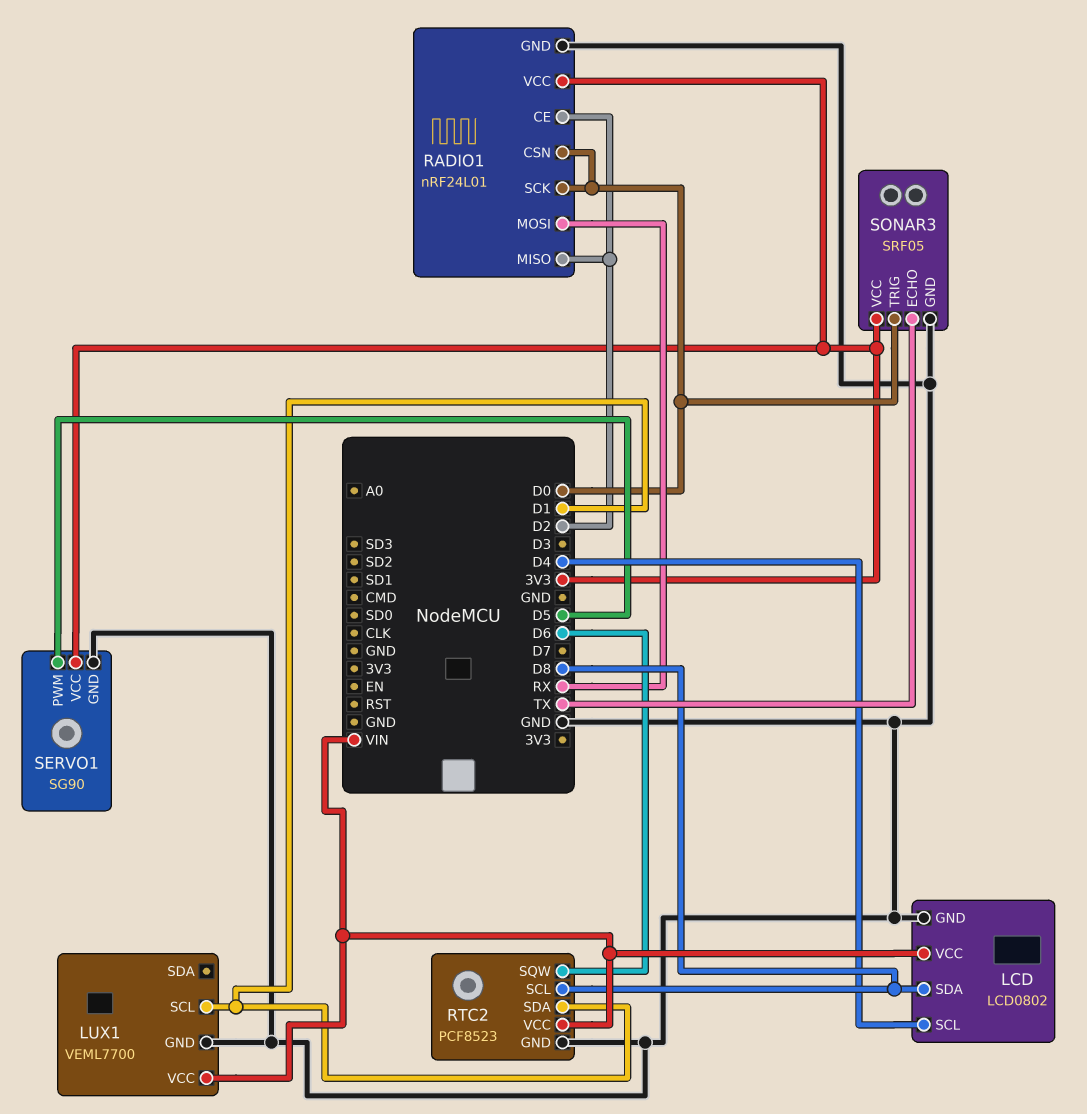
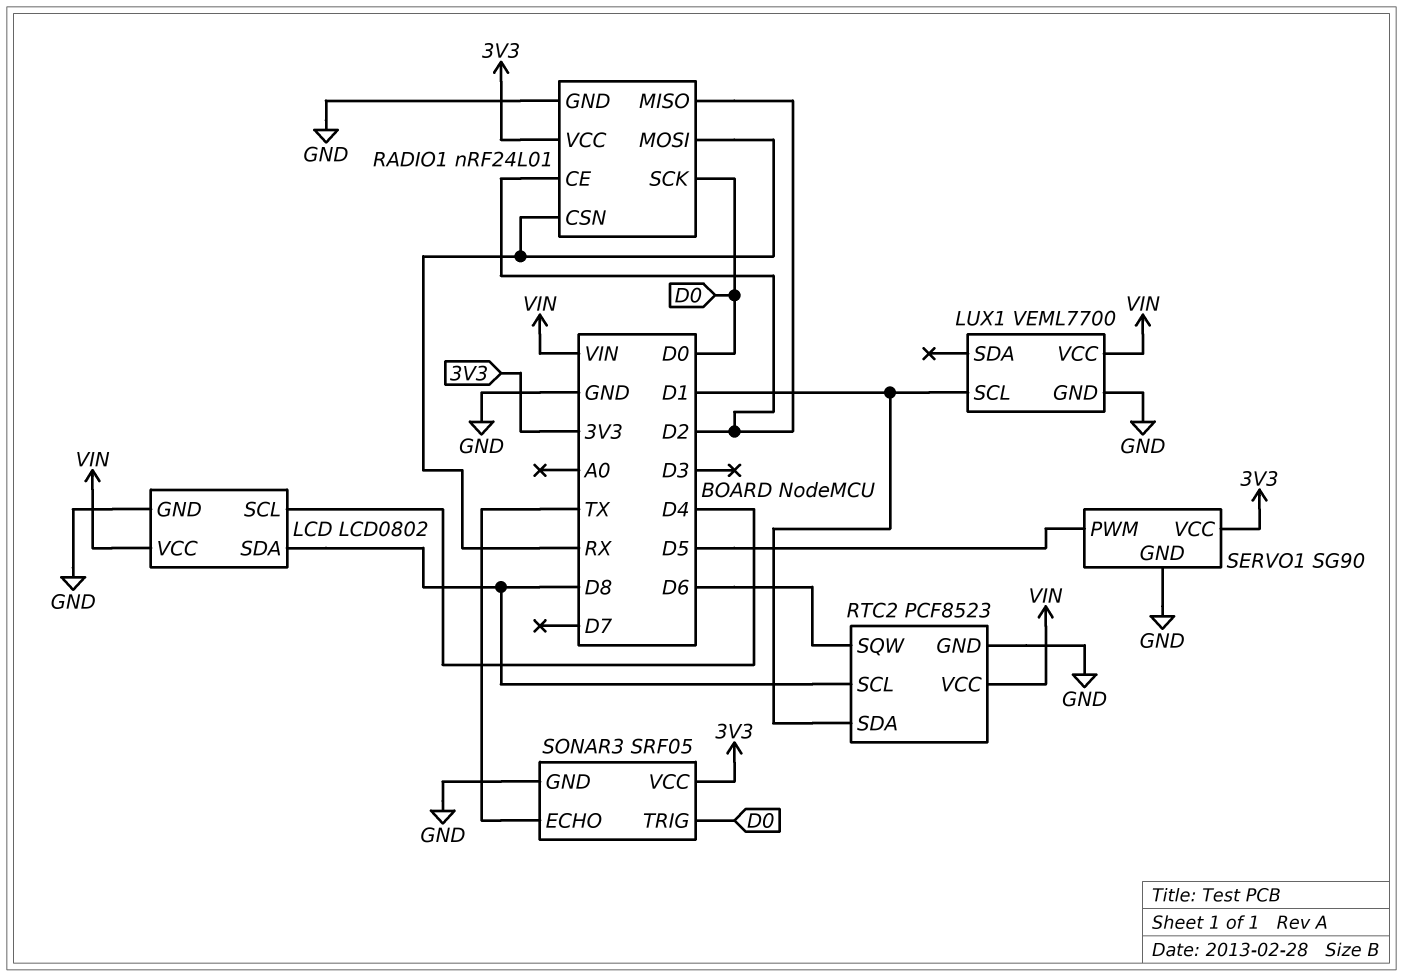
RADIO1 pin CSN: D0 -> RX

